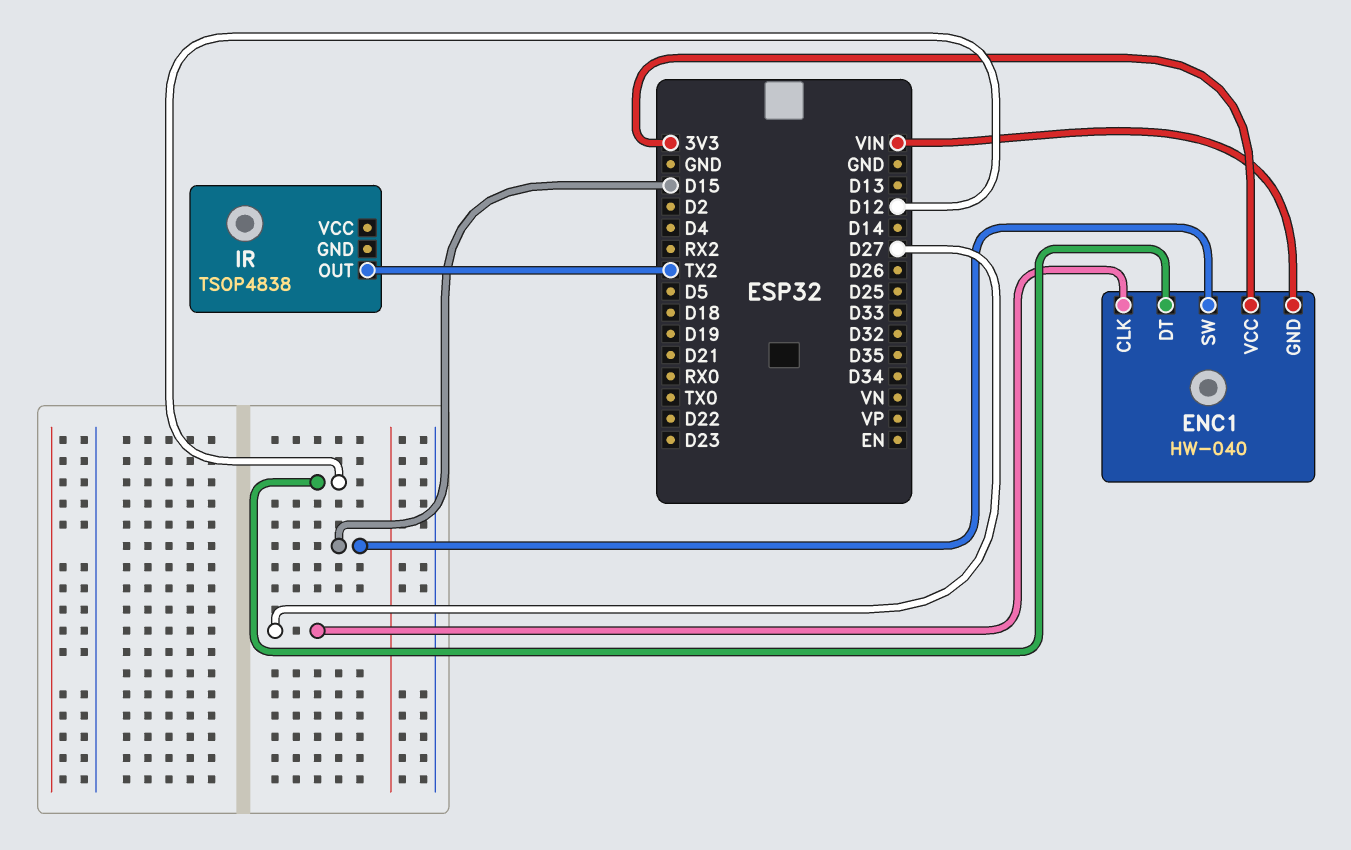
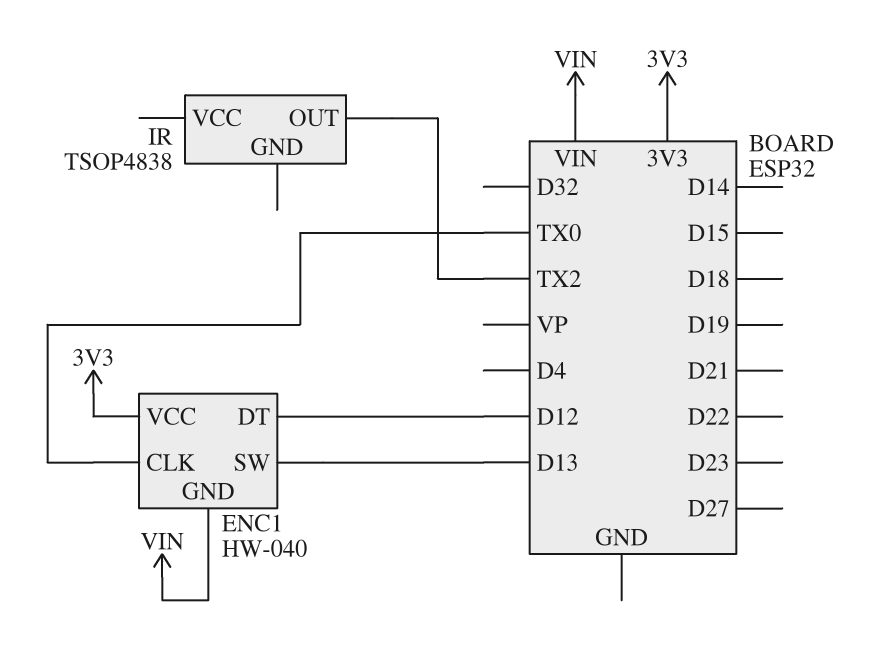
ENC1 pin CLK: D27 -> TX0
ENC1 pin SW: D15 -> D13

